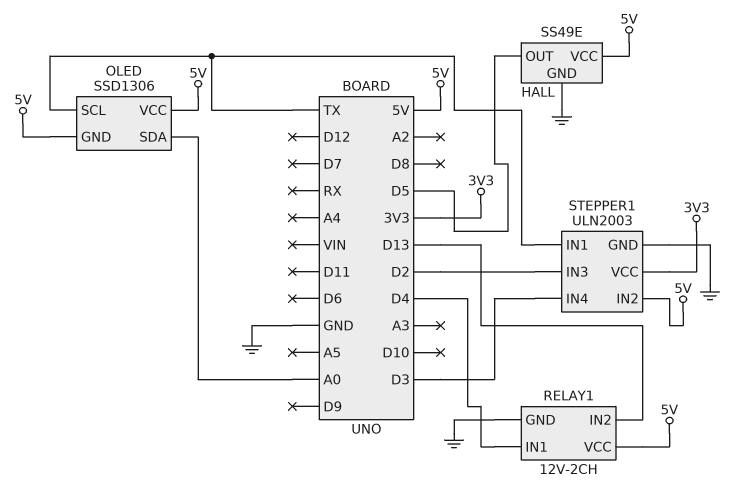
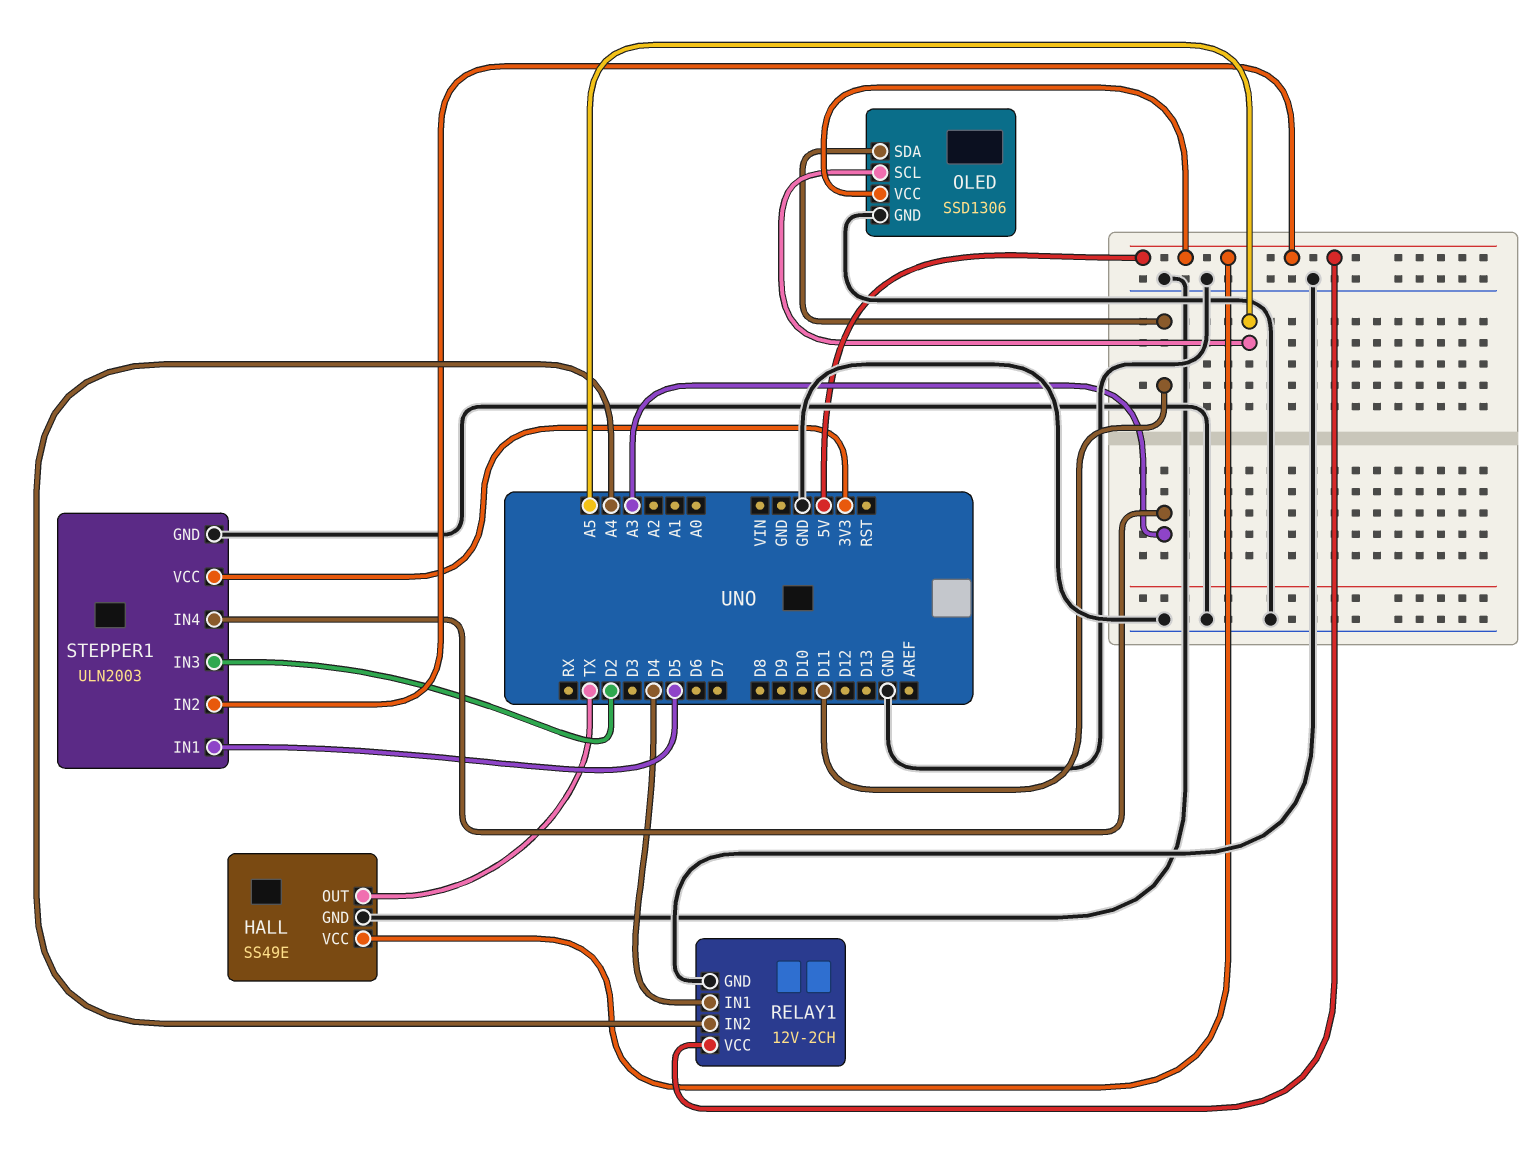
HALL pin OUT: D5 -> TX
OLED pin GND: 5V -> GND
OLED pin SCL: TX -> A5
OLED pin SDA: A0 -> D11
RELAY1 pin IN2: D13 -> A4
STEPPER1 pin IN1: TX -> D5
STEPPER1 pin IN4: D3 -> A3

